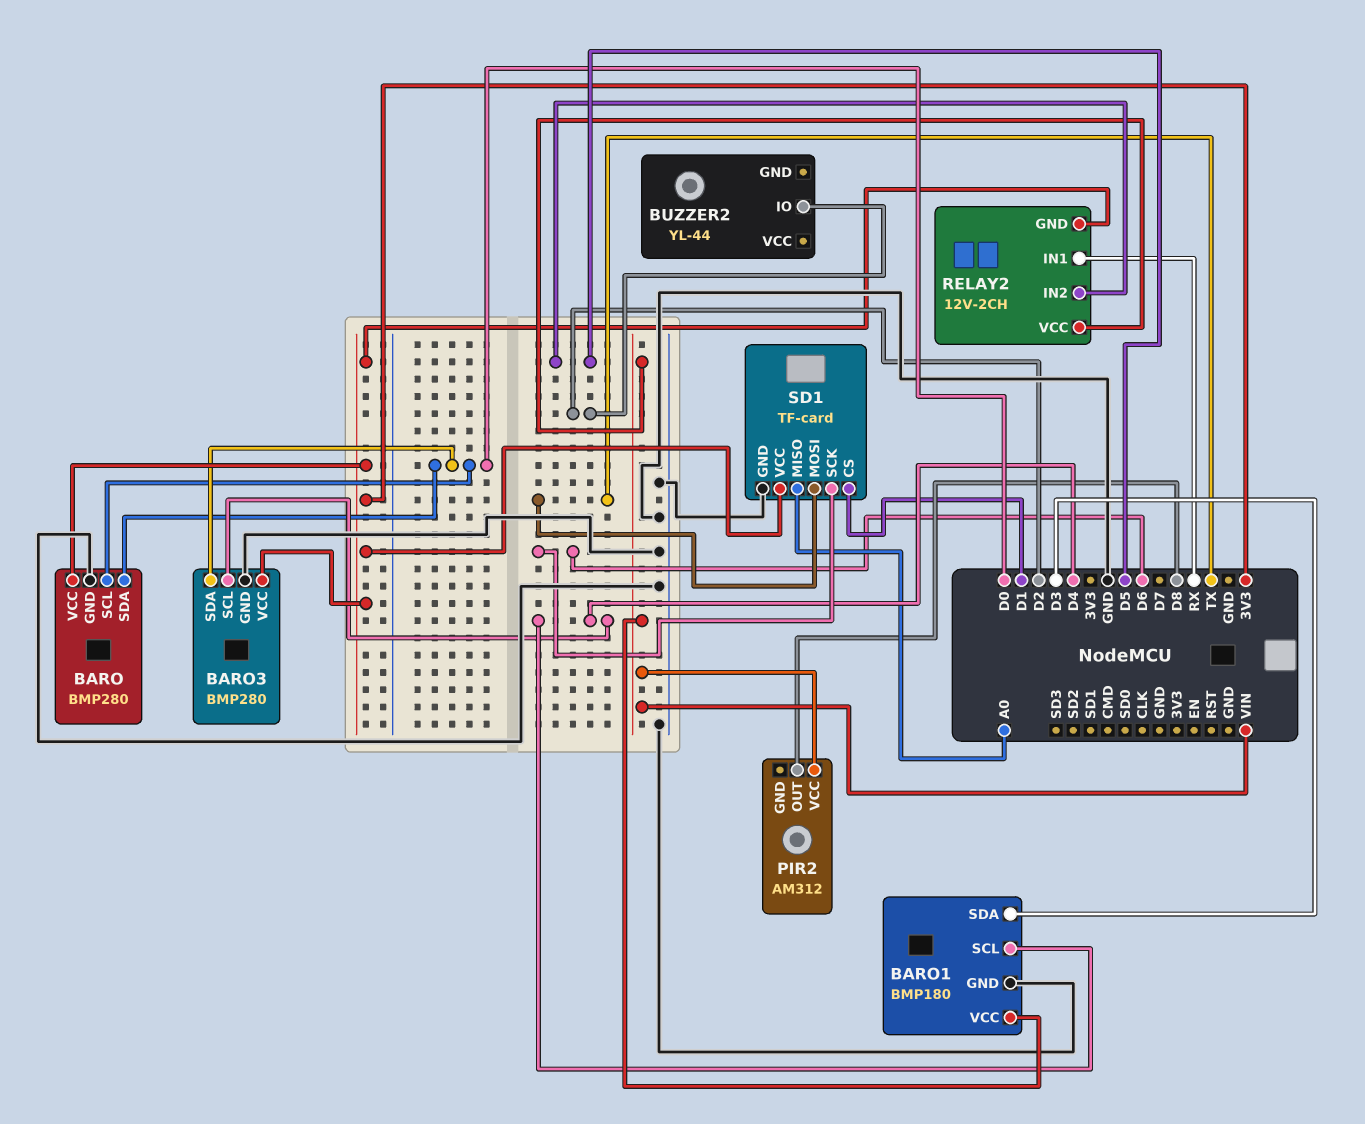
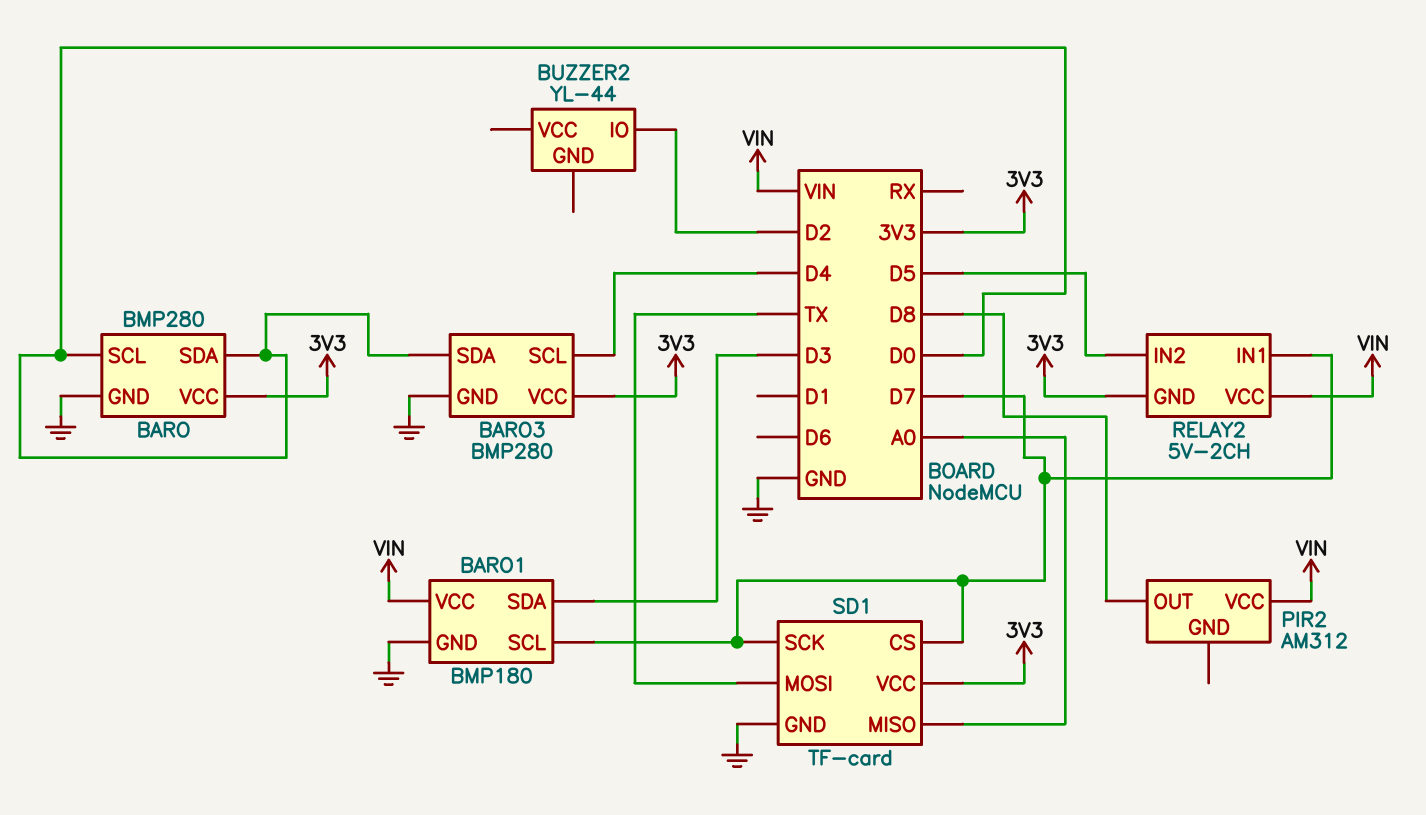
BARO1 pin SCL: D4 -> D7
RELAY2: 12V-2CH -> 5V-2CH
RELAY2 pin IN1: RX -> D7
SD1 pin CS: D1 -> D7
SD1 pin SCK: D6 -> D7

